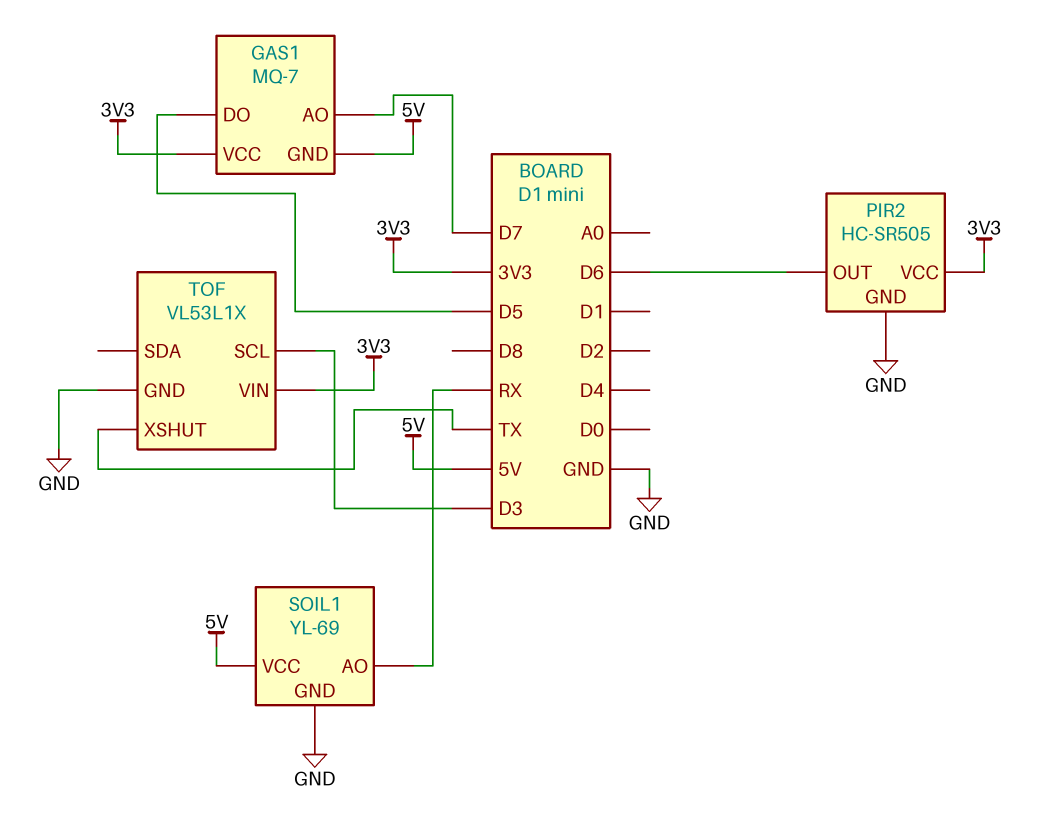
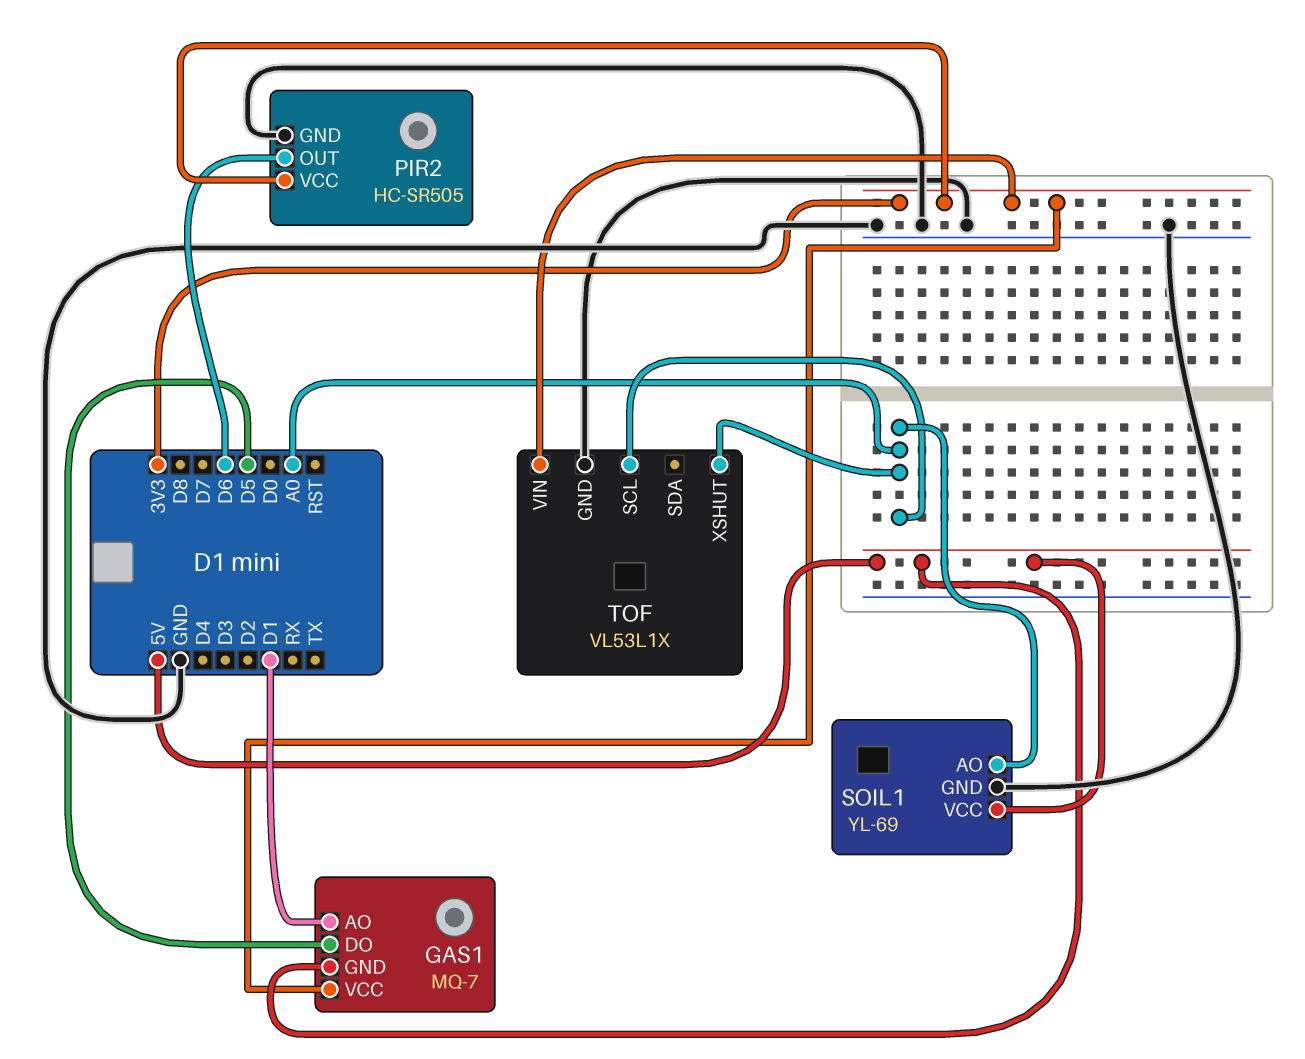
GAS1 pin AO: D7 -> D1
SOIL1 pin AO: RX -> A0
TOF pin SCL: D3 -> A0
TOF pin XSHUT: TX -> A0

